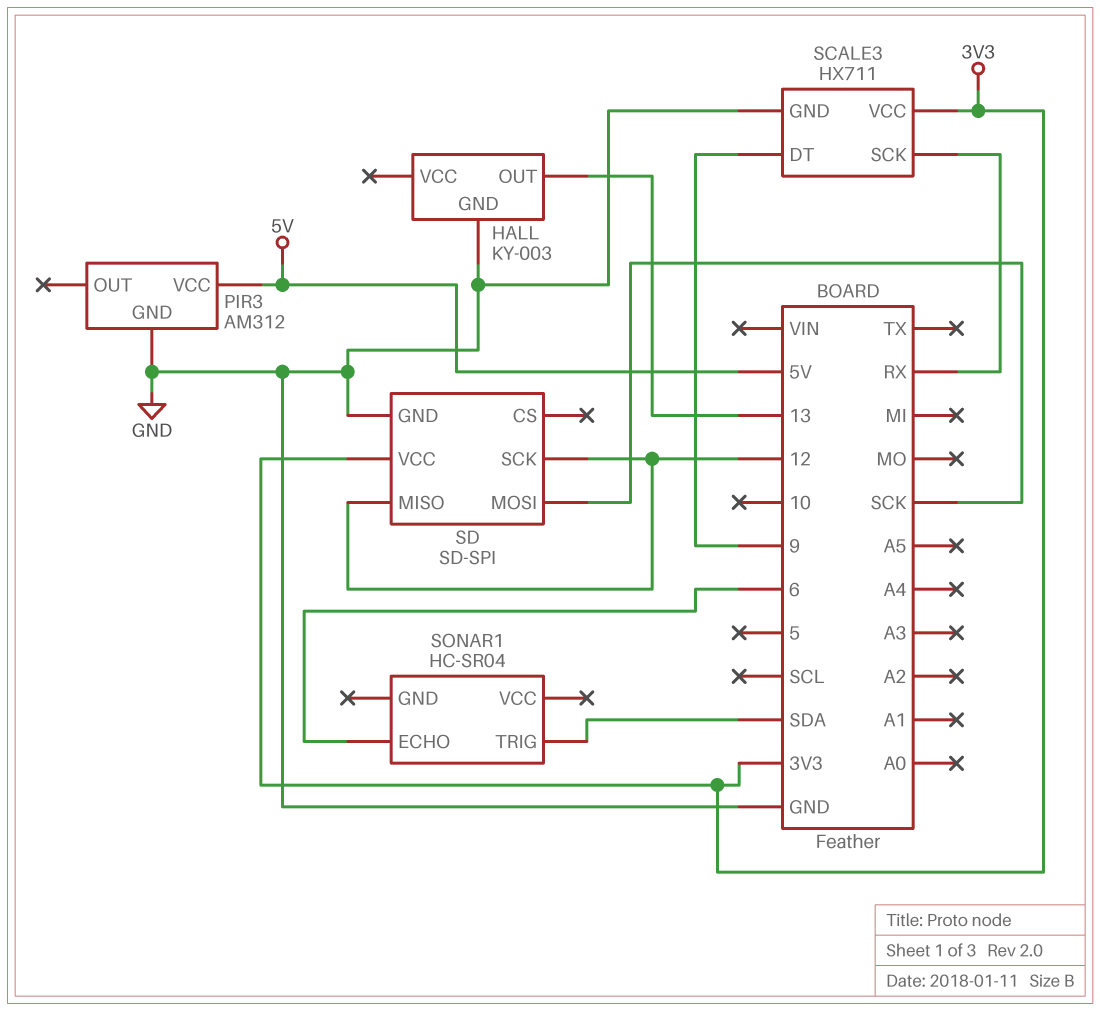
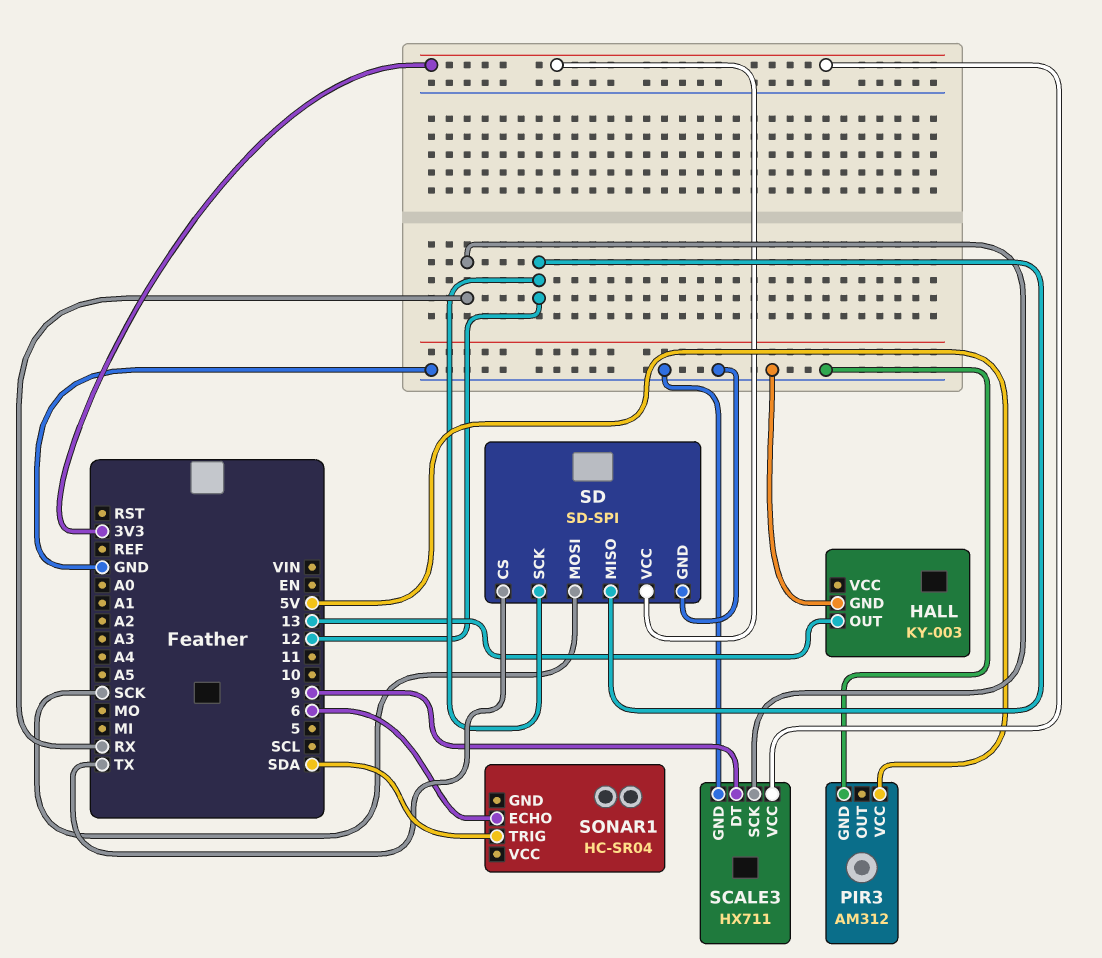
SD pin CS: none -> TX

